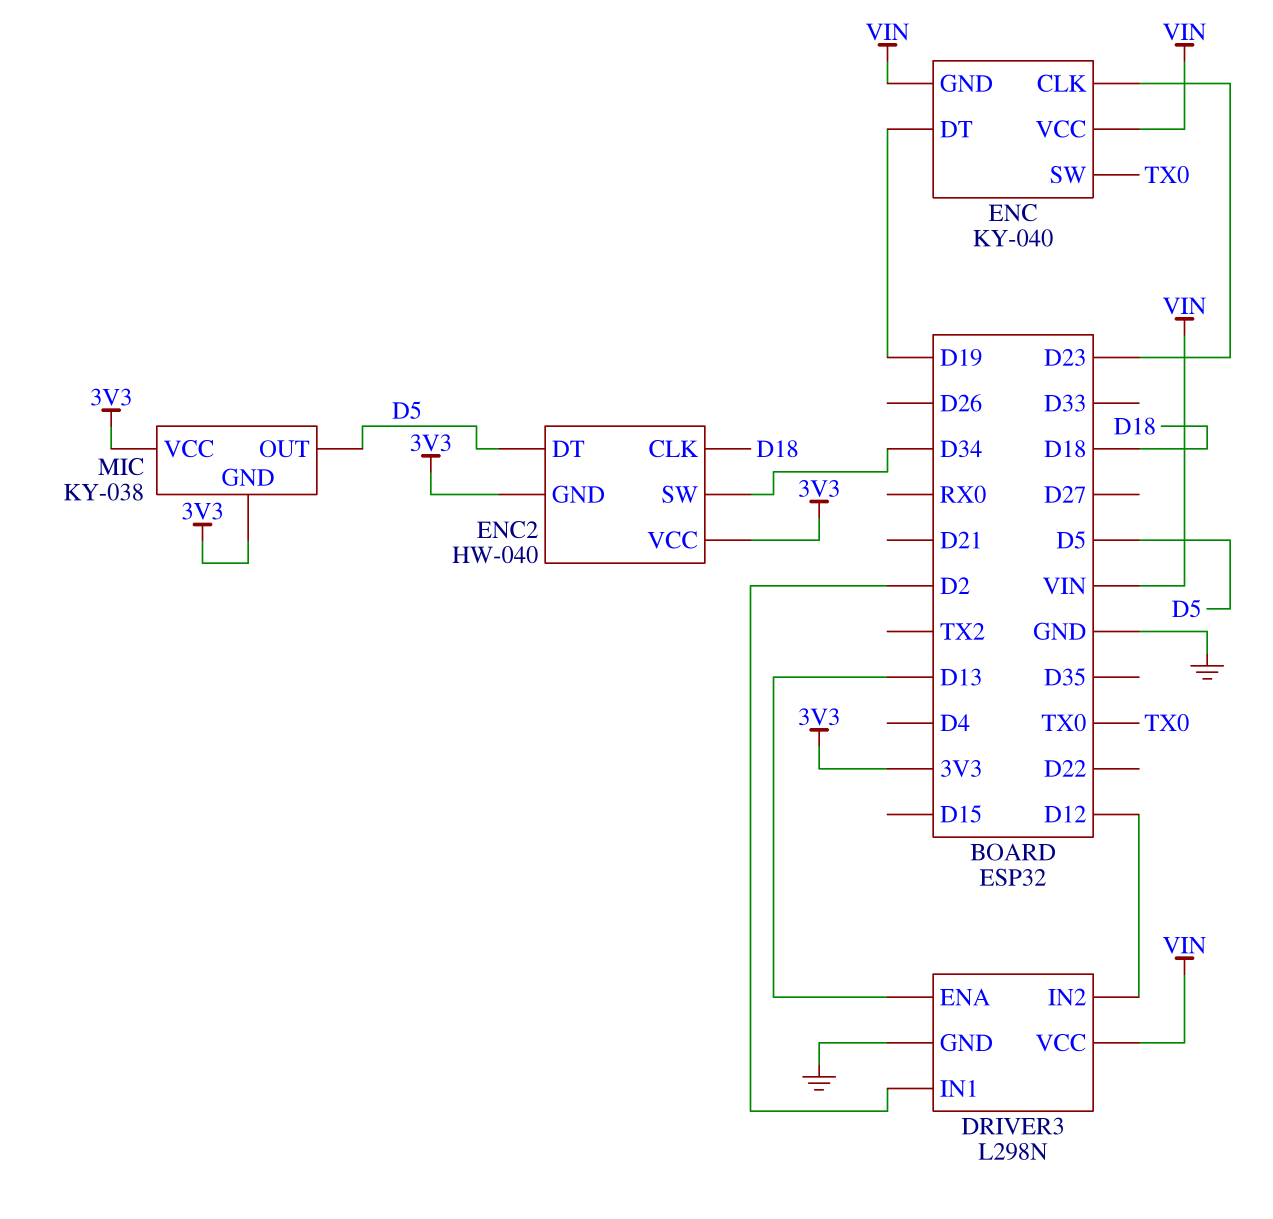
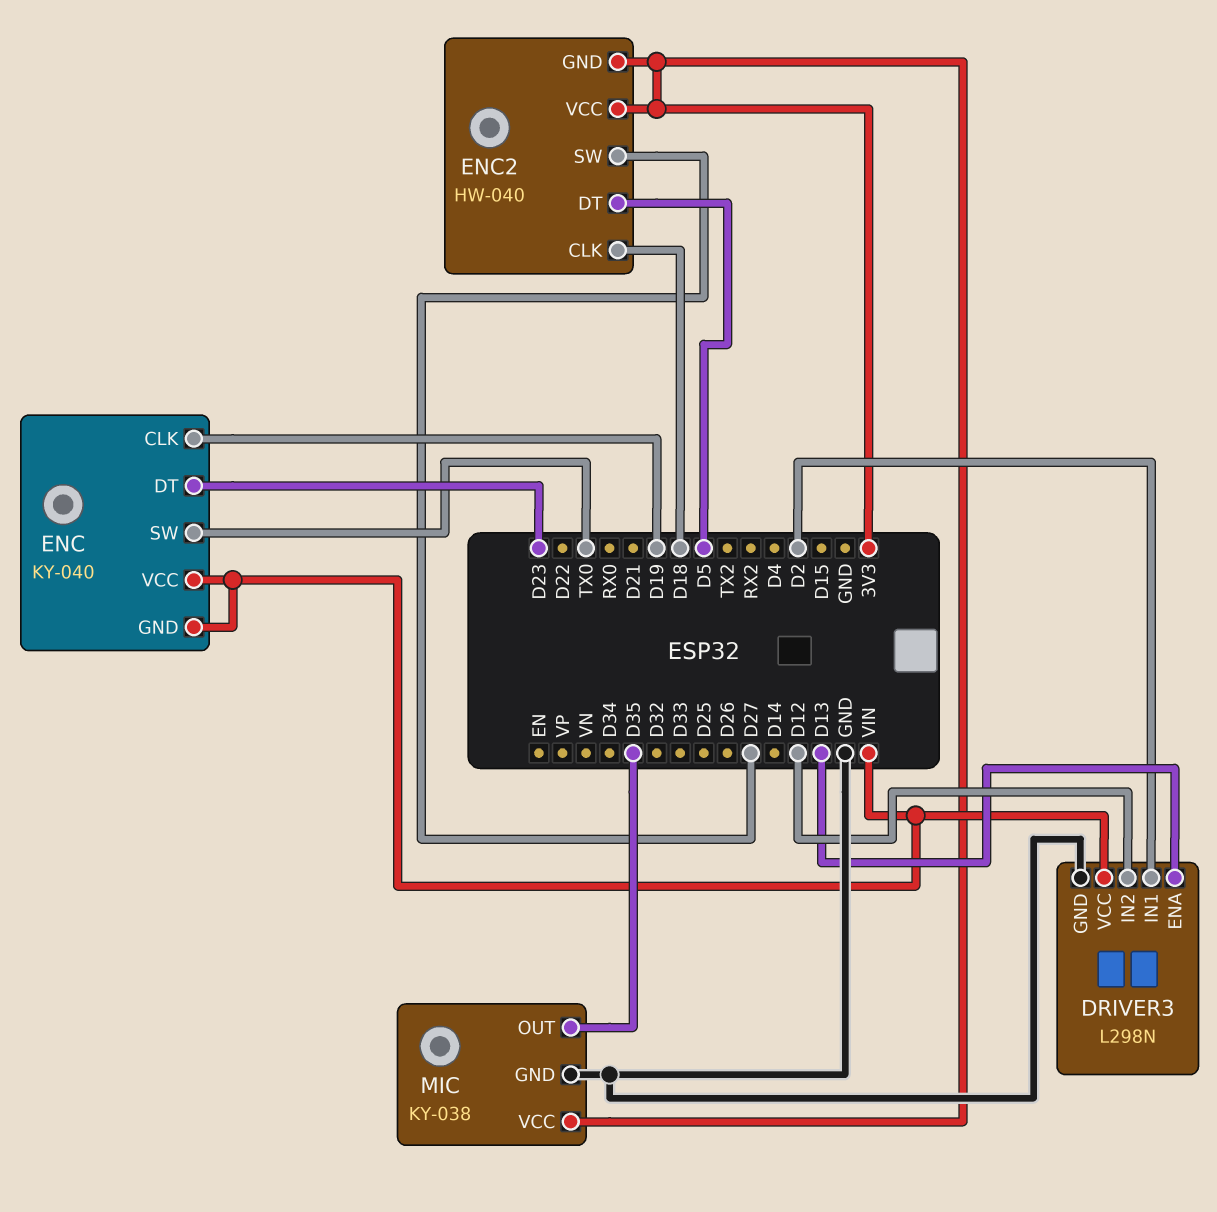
ENC pin CLK: D23 -> D19
ENC pin DT: D19 -> D23
ENC2 pin SW: D34 -> D27
MIC pin GND: 3V3 -> GND
MIC pin OUT: D5 -> D35

